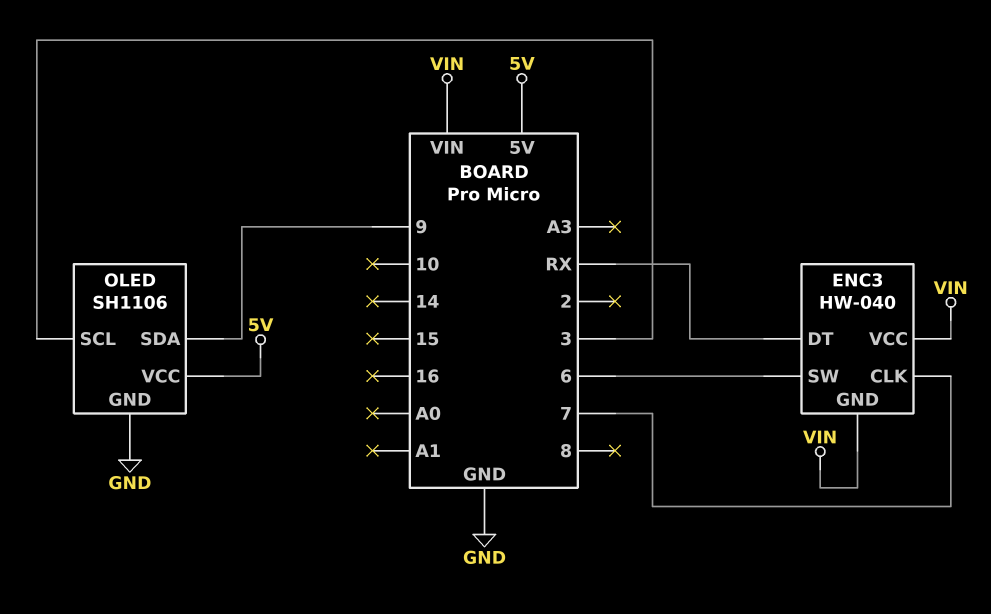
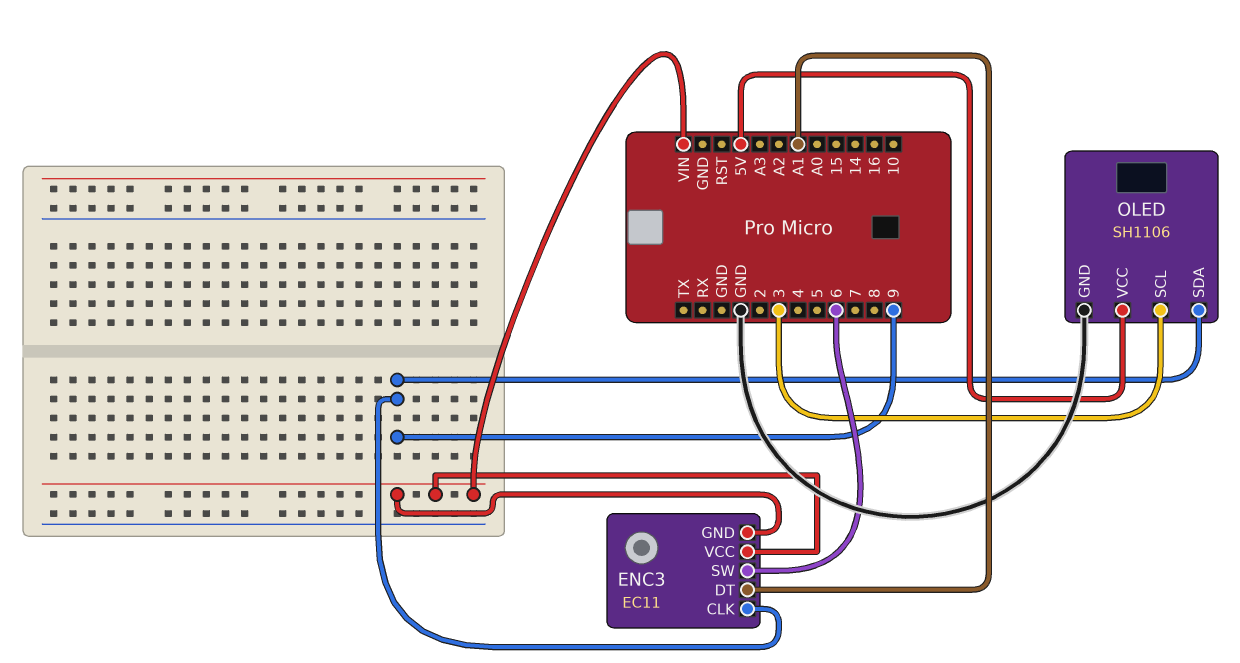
ENC3: HW-040 -> EC11
ENC3 pin CLK: 7 -> 9
ENC3 pin DT: RX -> A1

